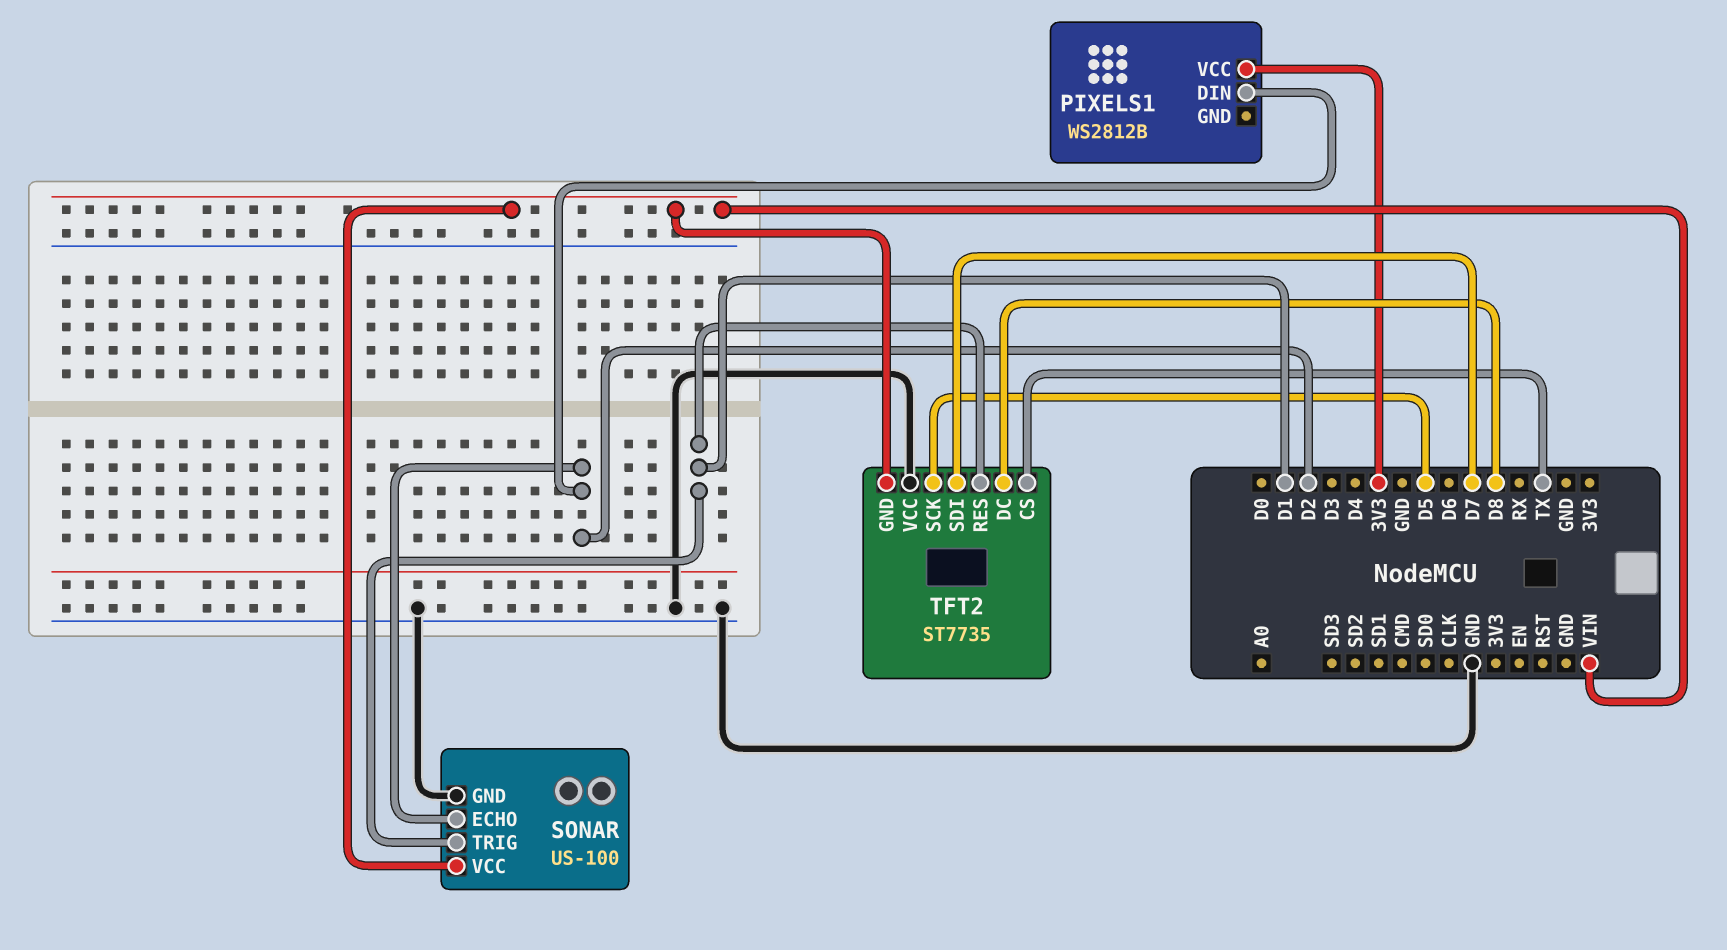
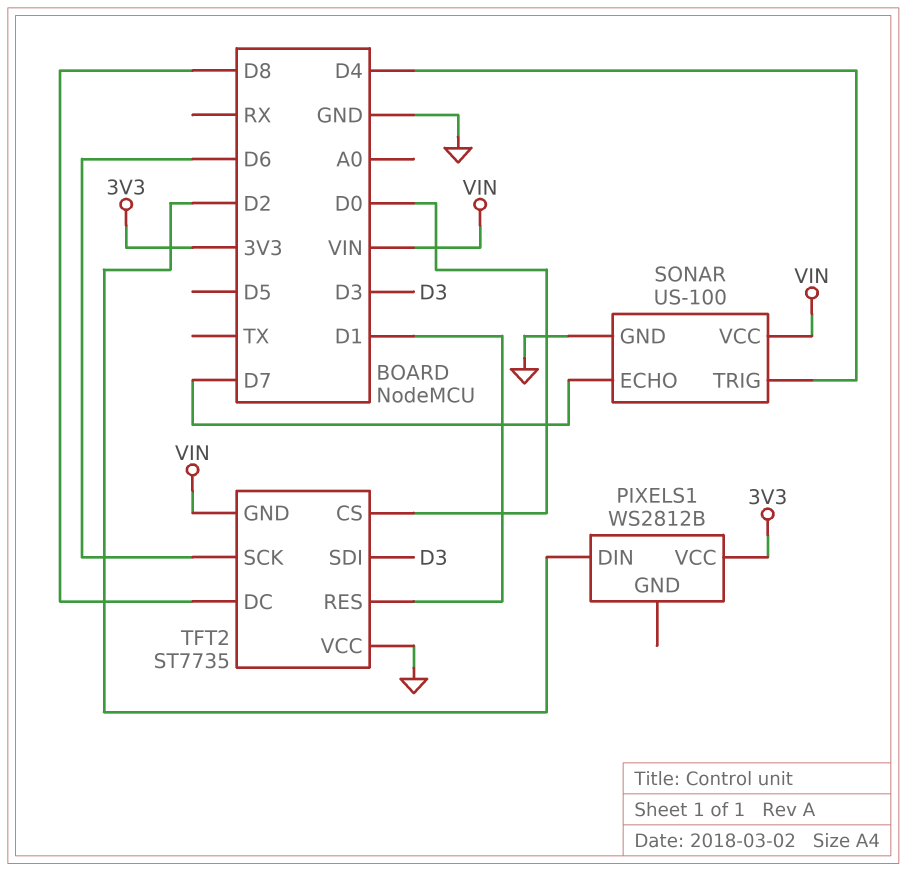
SONAR pin ECHO: D2 -> D7
SONAR pin TRIG: D1 -> D4
TFT2 pin CS: TX -> D0
TFT2 pin SCK: D5 -> D6
TFT2 pin SDI: D7 -> D3

